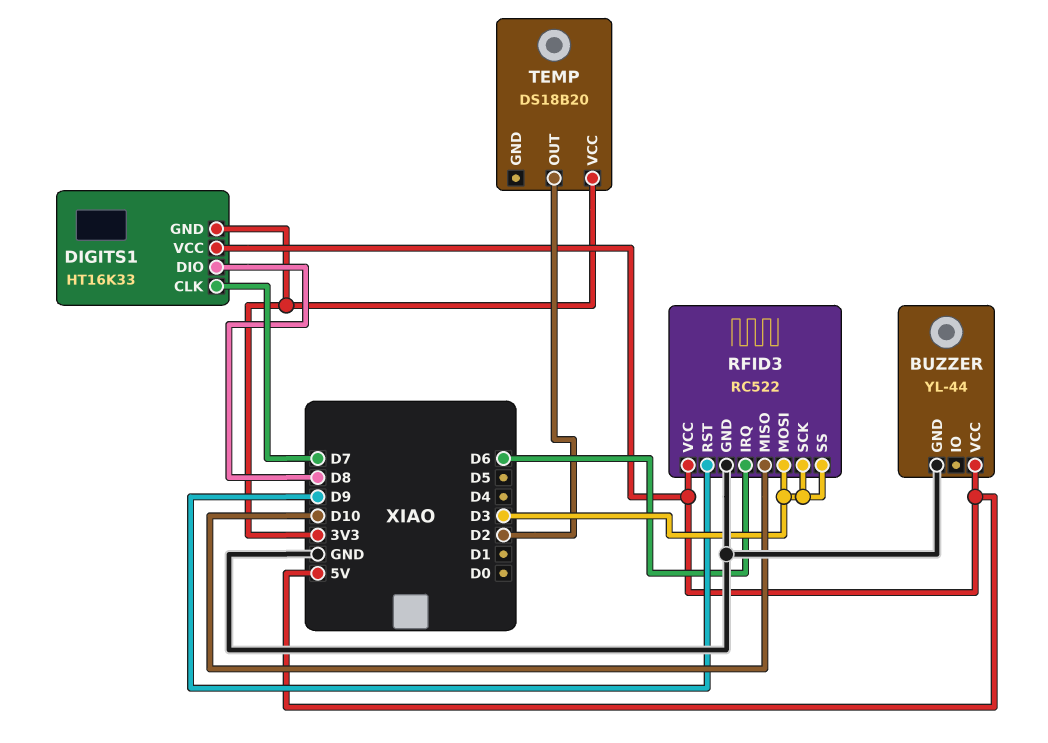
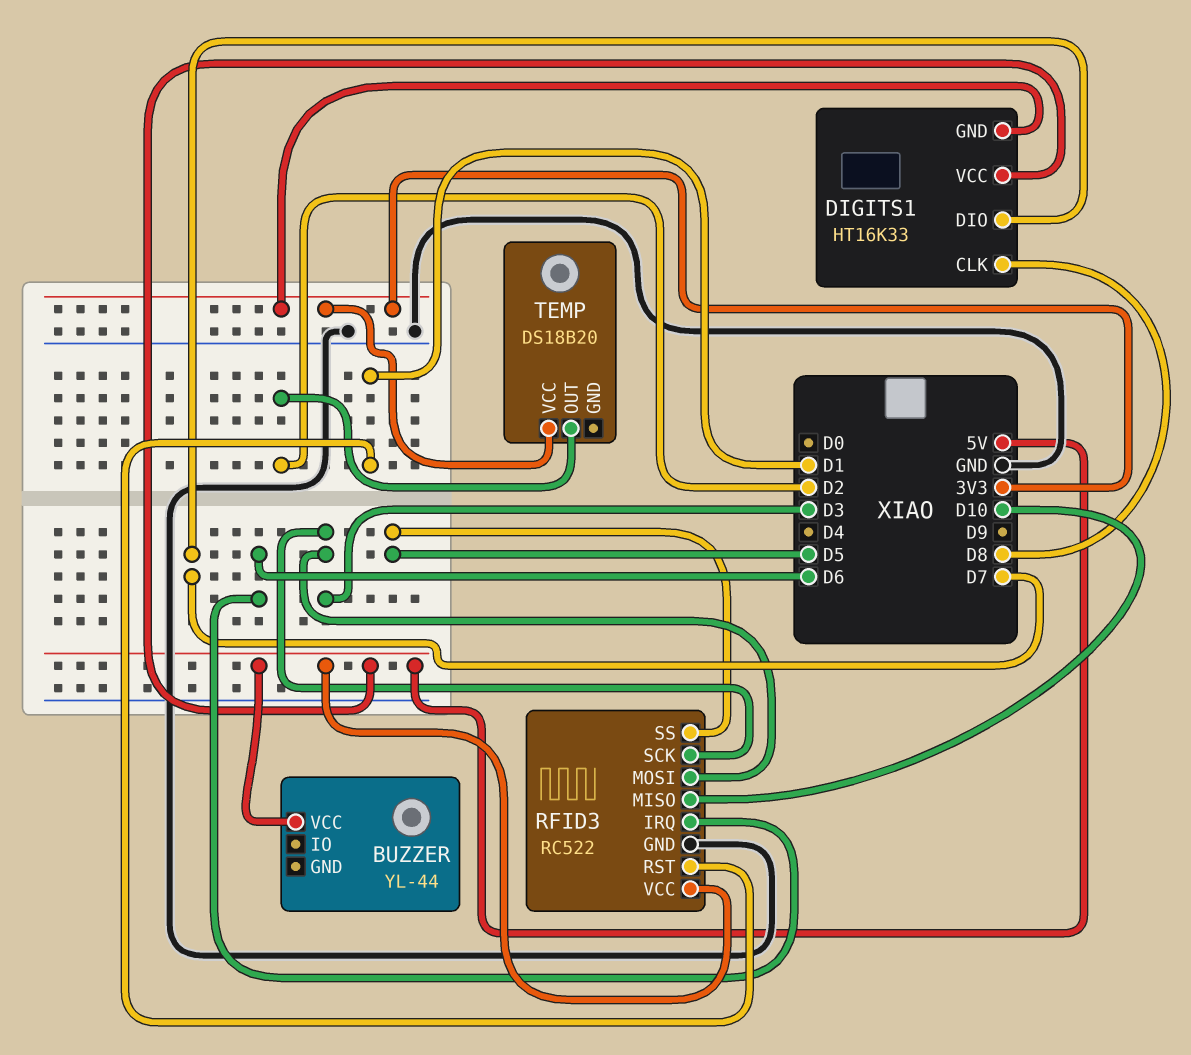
BUZZER pin GND: GND -> none
DIGITS1 pin CLK: D7 -> D8
DIGITS1 pin DIO: D8 -> D7
RFID3 pin RST: D9 -> D1
RFID3 pin SS: D3 -> D5

